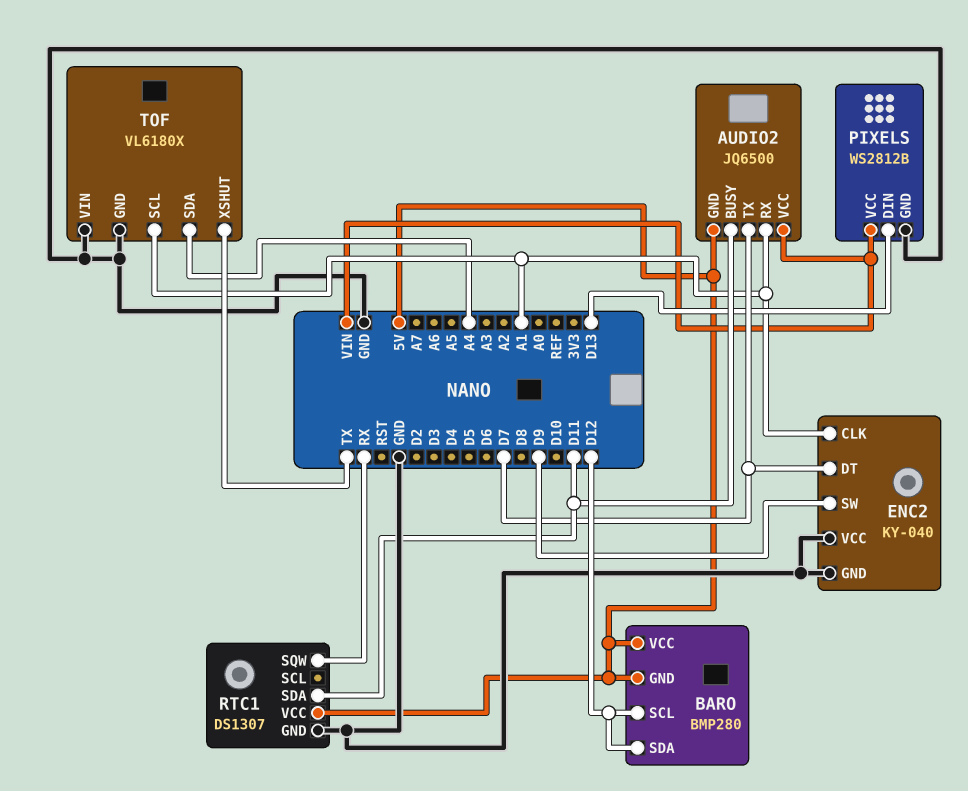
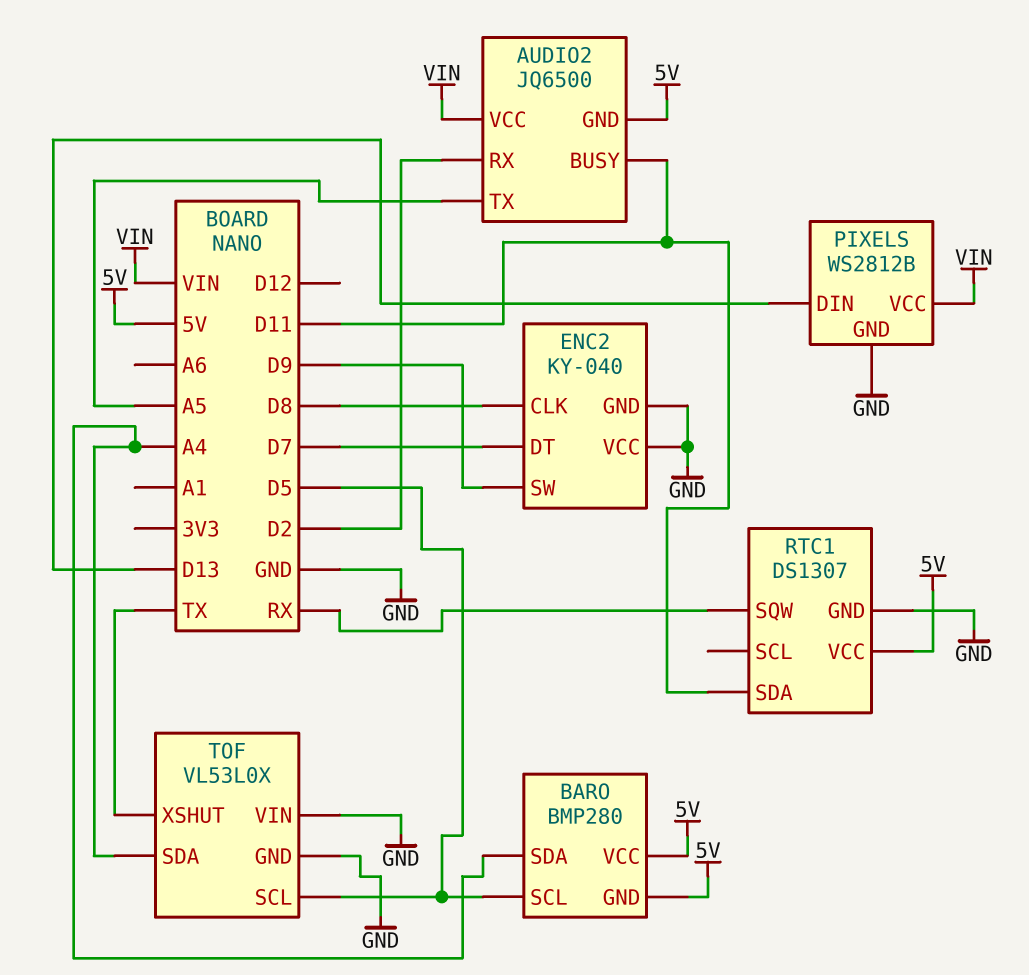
AUDIO2 pin RX: A1 -> D2
AUDIO2 pin TX: D7 -> A5
BARO pin SCL: D12 -> D5
BARO pin SDA: D12 -> A4
ENC2 pin CLK: A1 -> D8
TOF: VL6180X -> VL53L0X
TOF pin SCL: A1 -> D5

